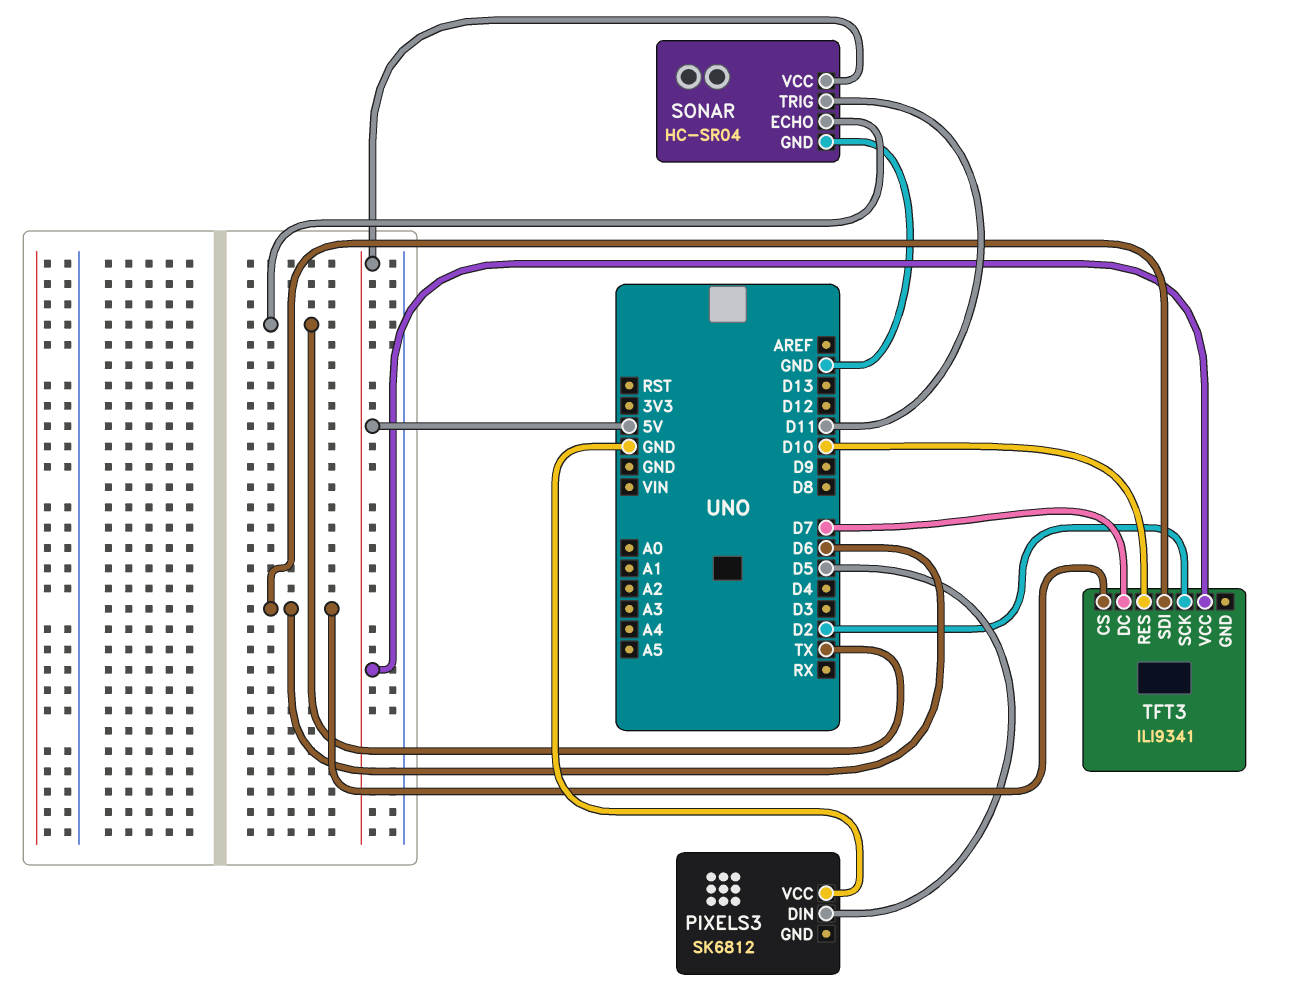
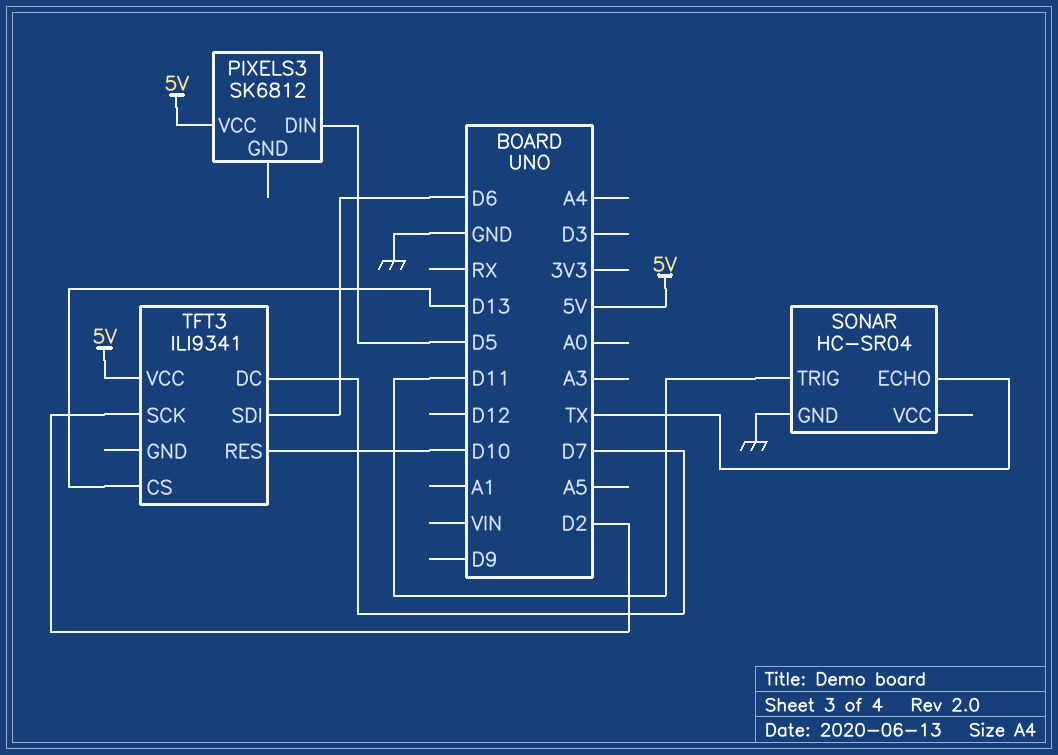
PIXELS3 pin VCC: GND -> 5V
SONAR pin VCC: 5V -> none
TFT3 pin CS: D6 -> D13

